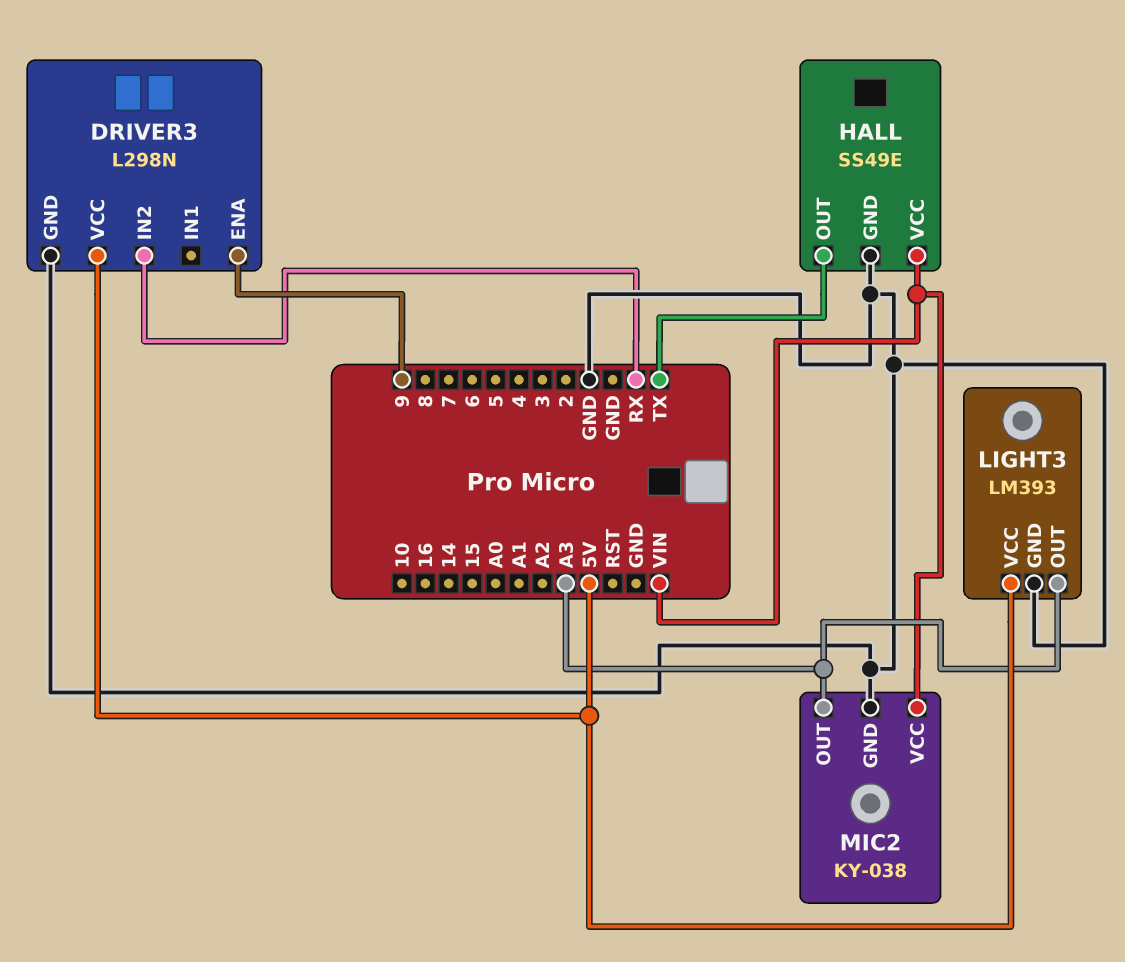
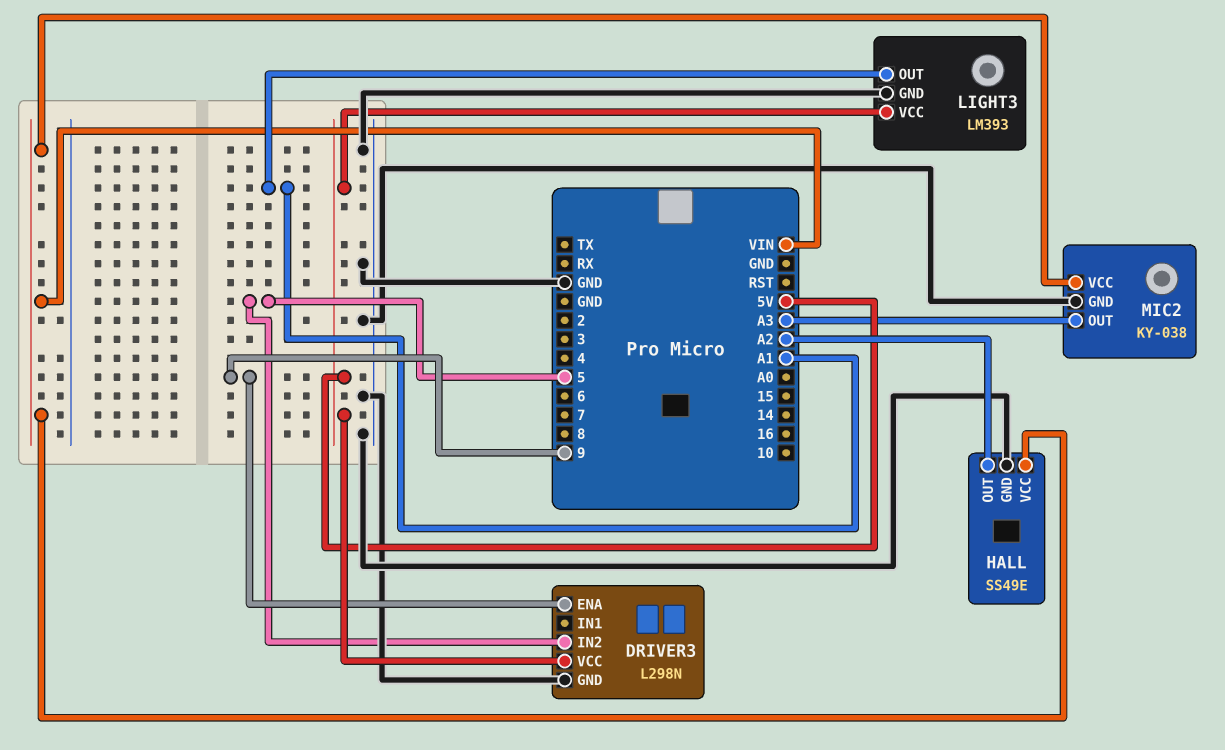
DRIVER3 pin IN2: RX -> 5
HALL pin OUT: TX -> A2
LIGHT3 pin OUT: A3 -> A1

